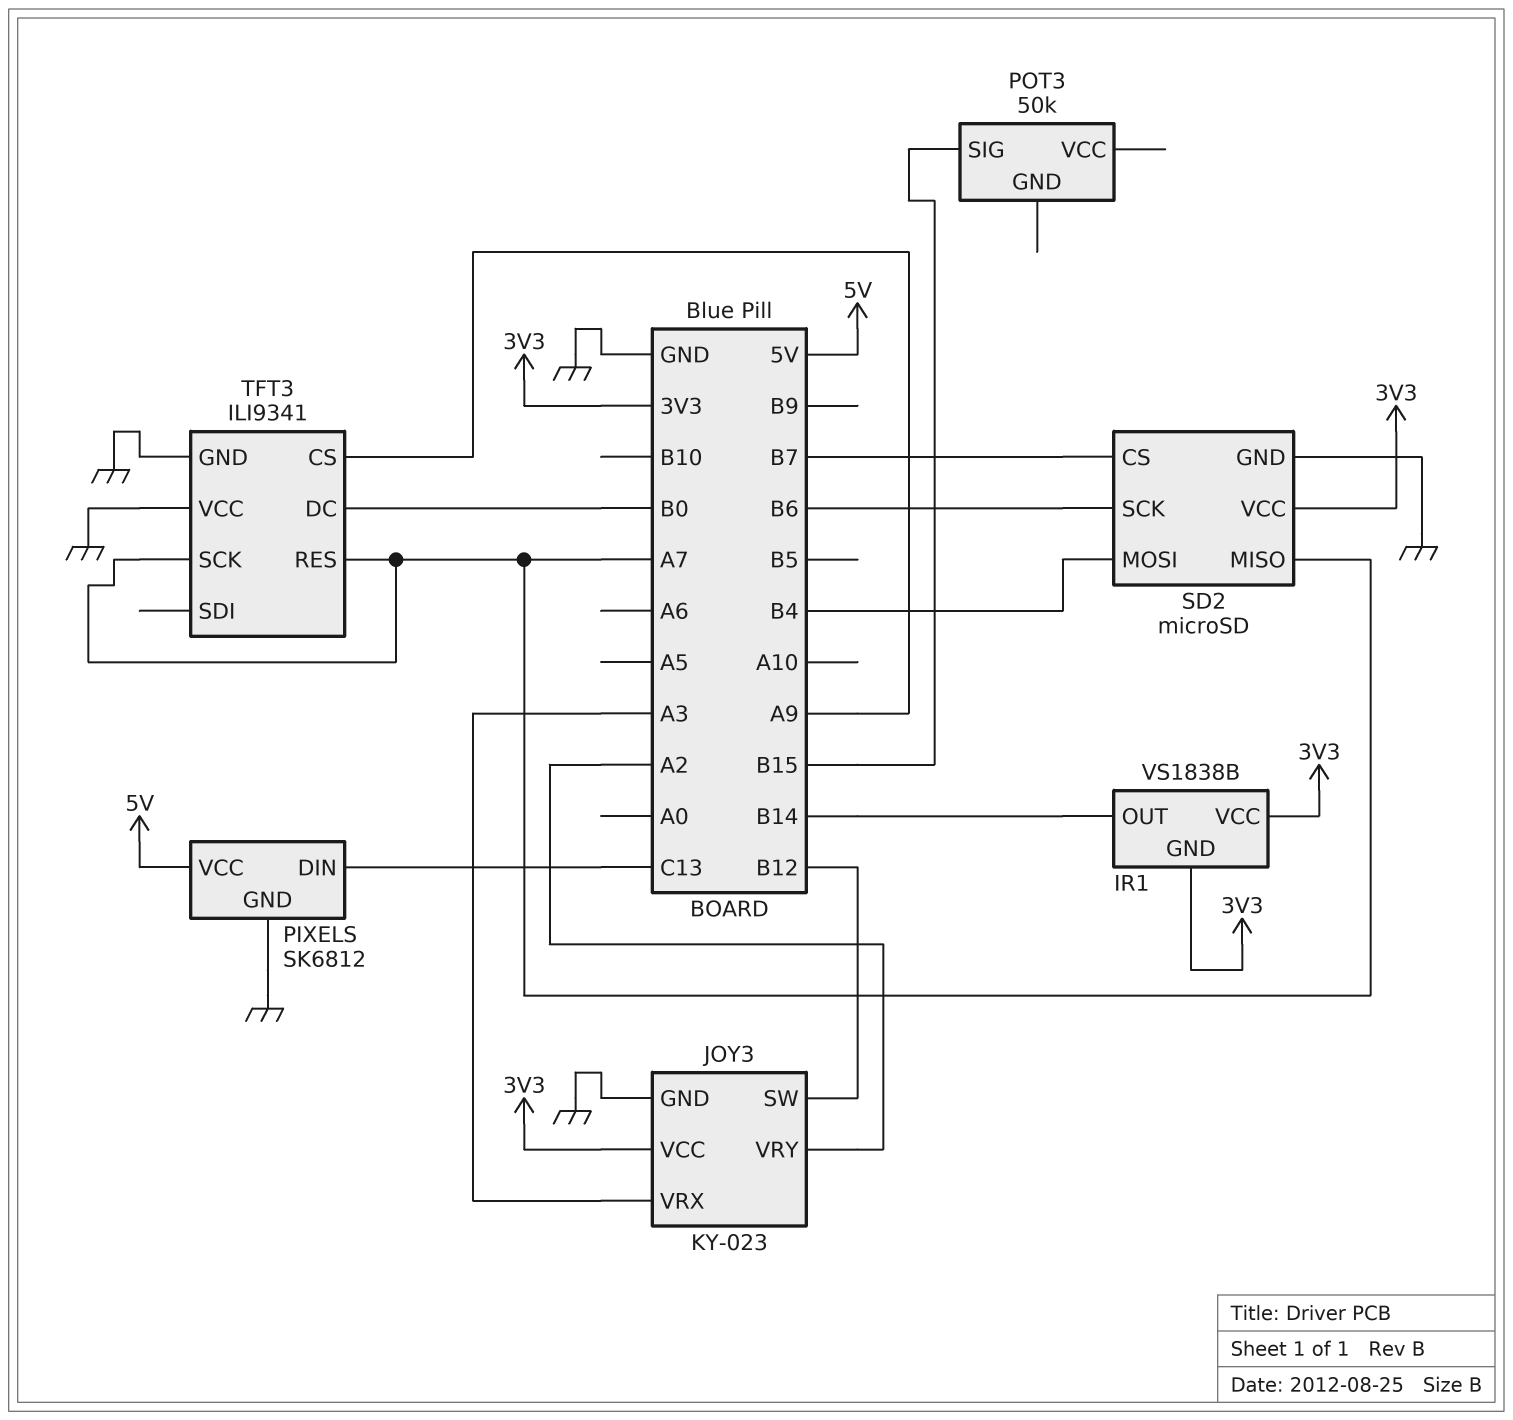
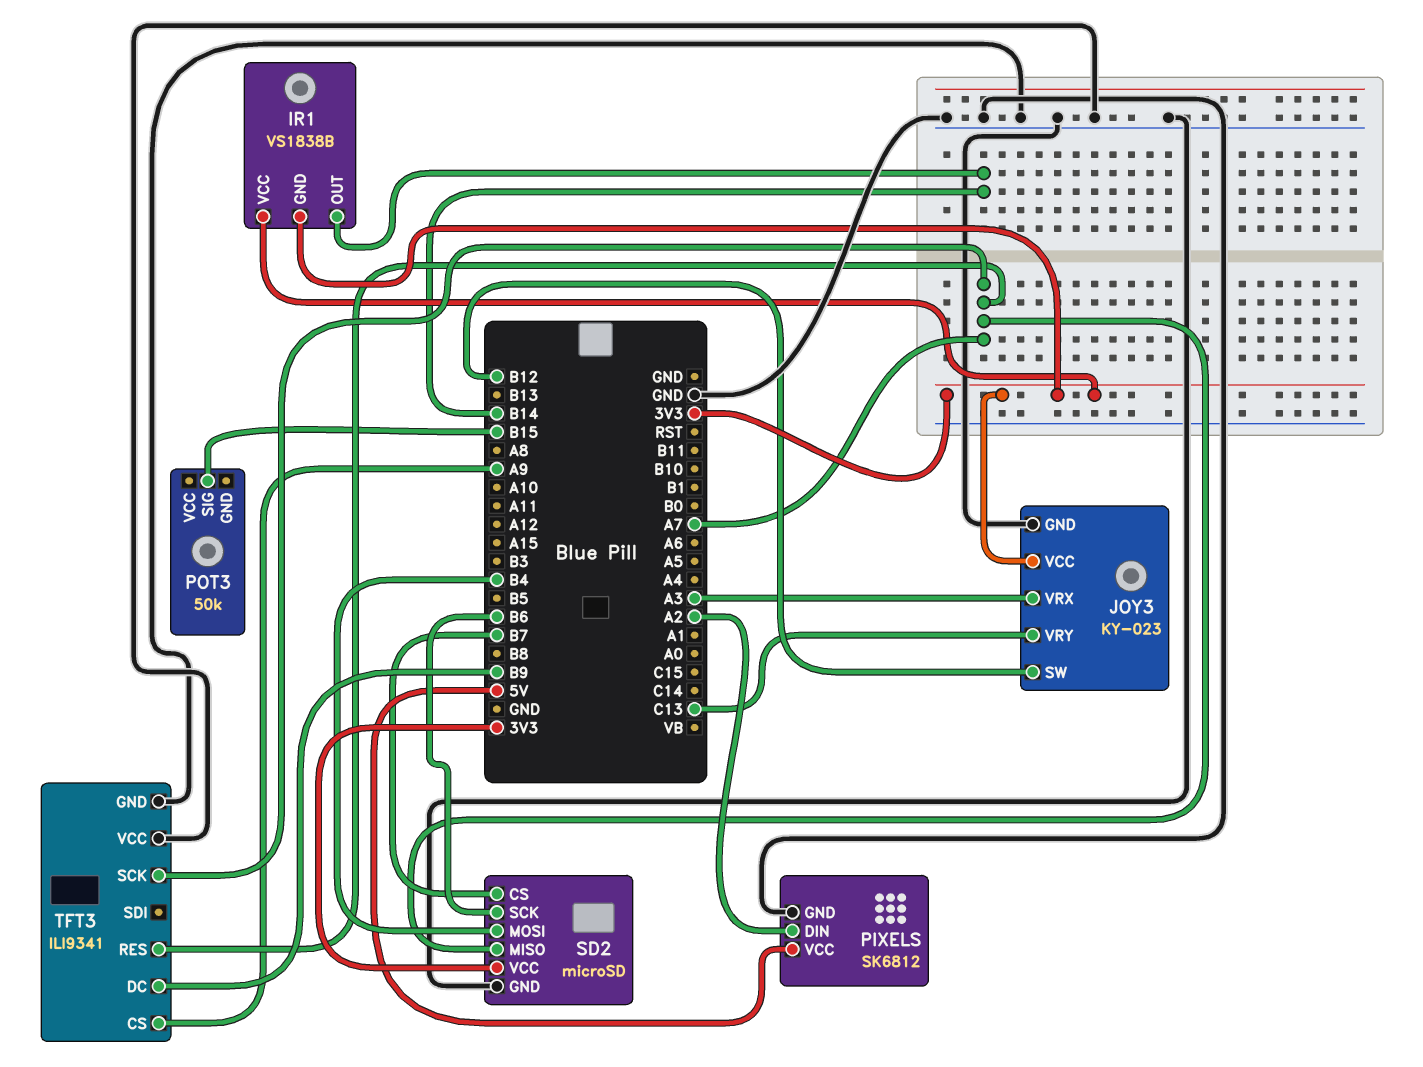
JOY3 pin VRY: A2 -> C13
PIXELS pin DIN: C13 -> A2
TFT3 pin DC: B0 -> B9

